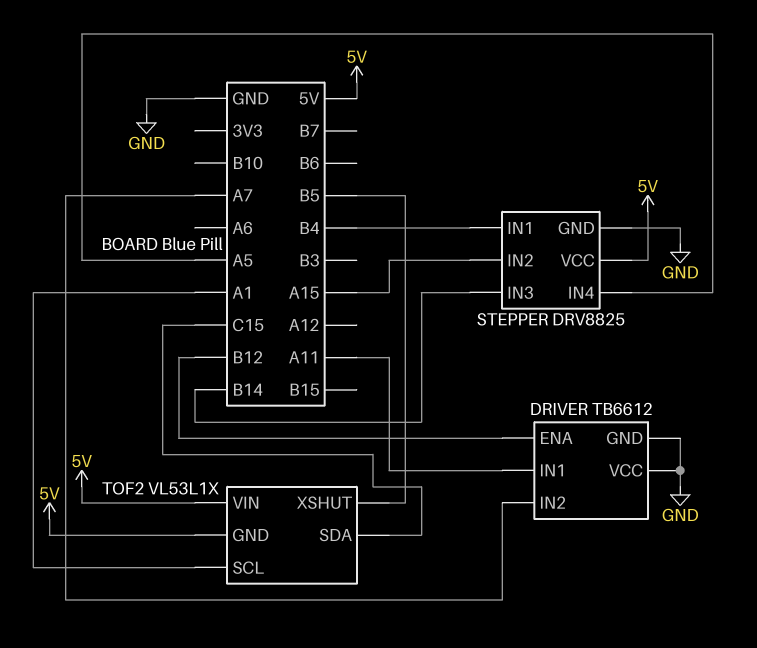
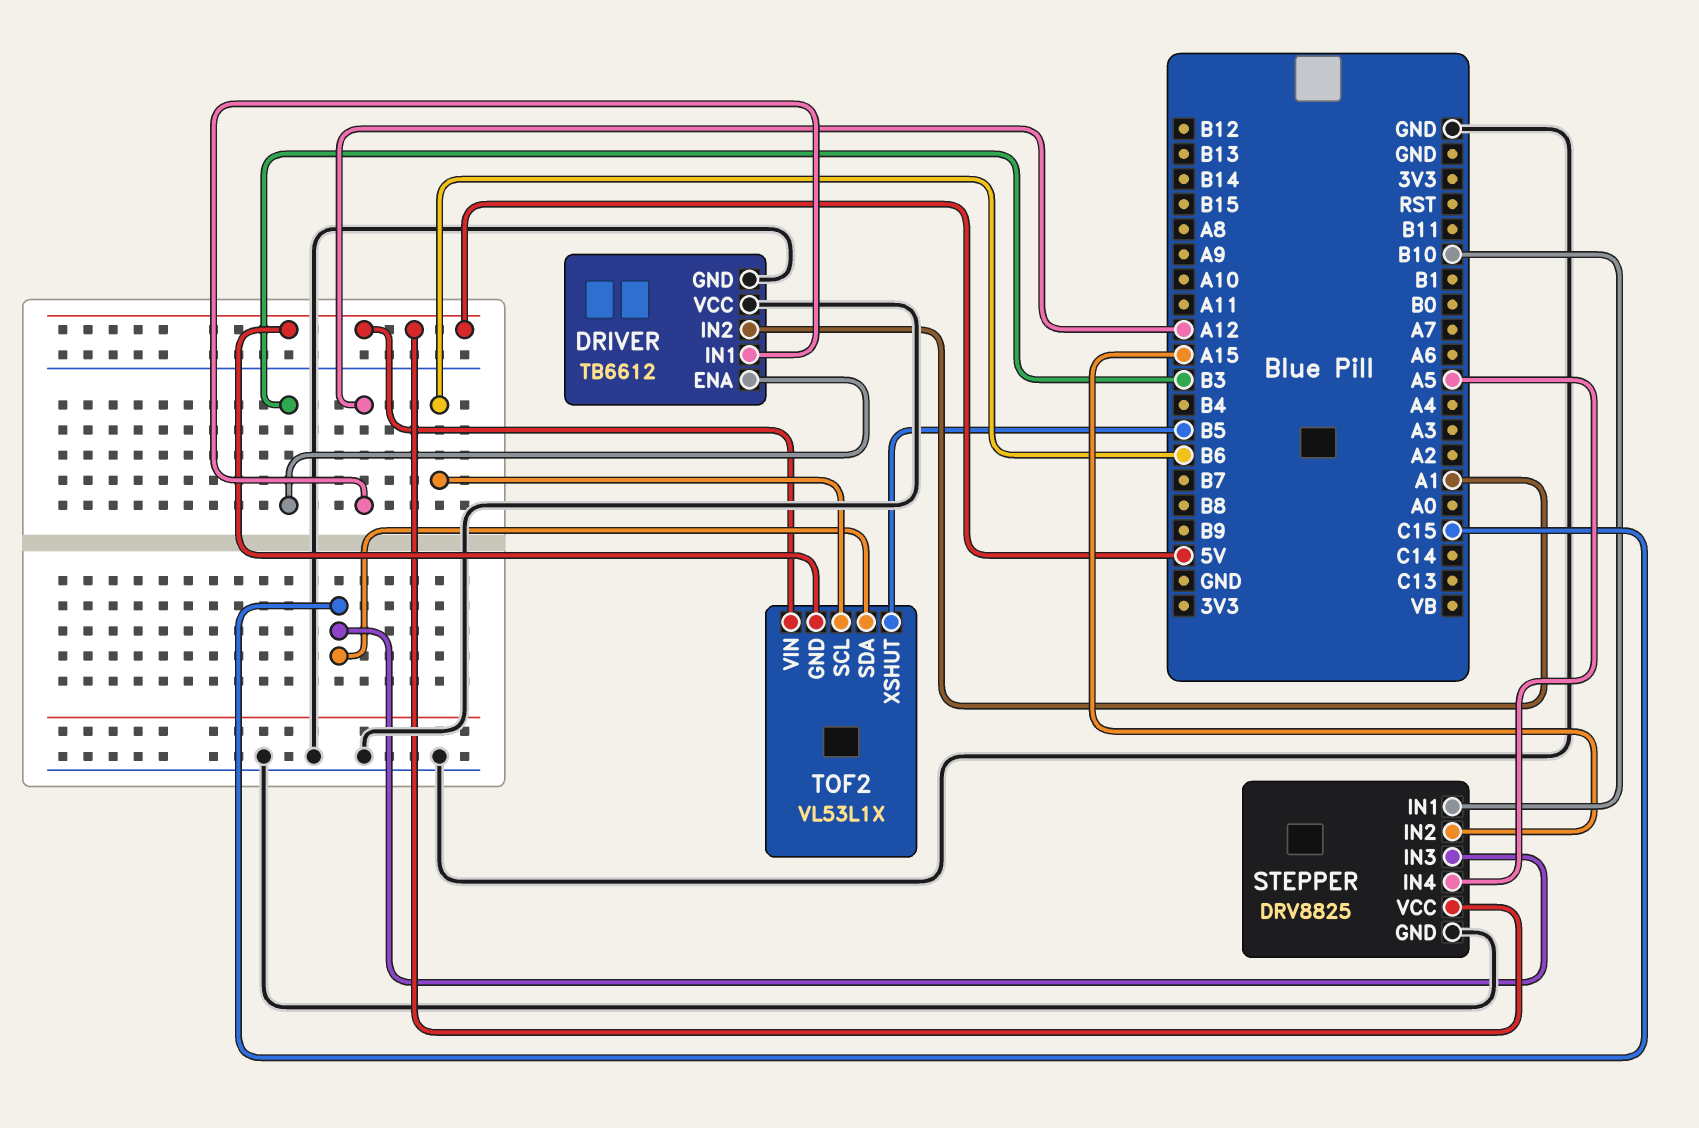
DRIVER pin ENA: B12 -> B3
DRIVER pin IN1: A11 -> A12
DRIVER pin IN2: A7 -> A1
STEPPER pin IN1: B4 -> B10
STEPPER pin IN3: B14 -> C15
TOF2 pin SCL: A1 -> B6

